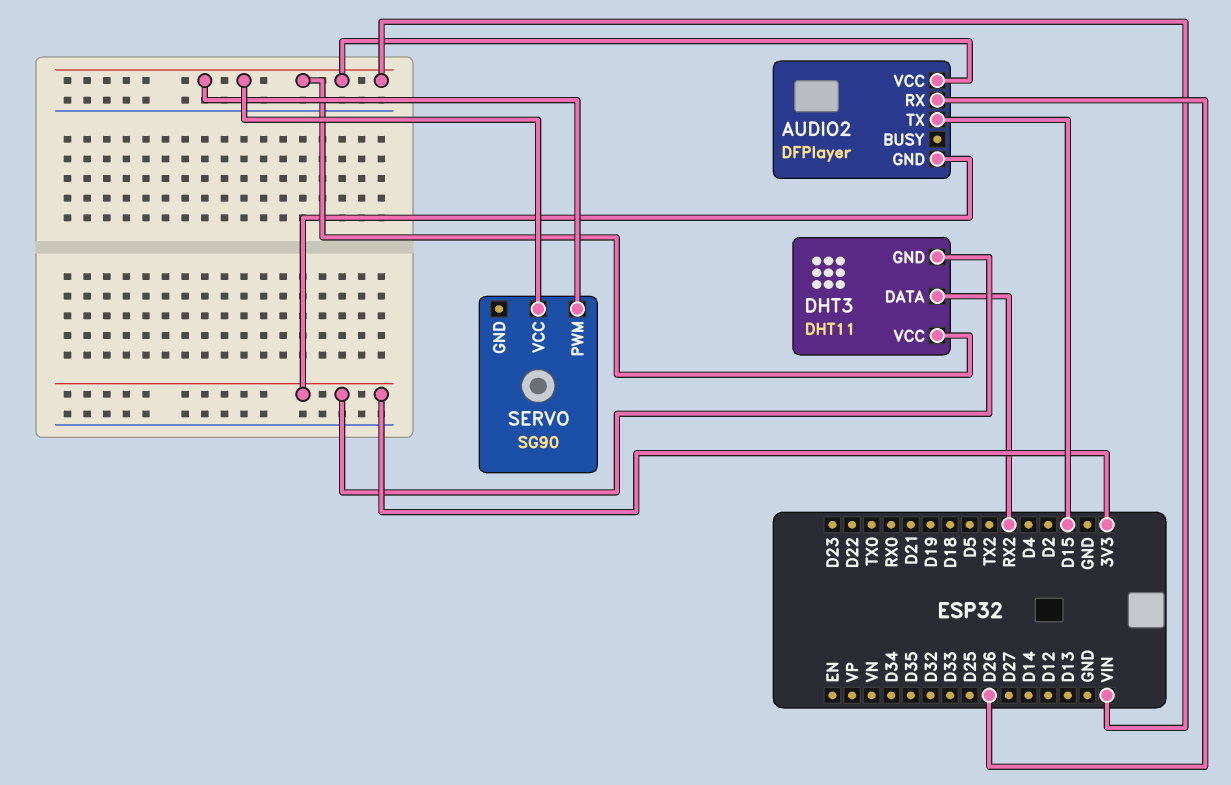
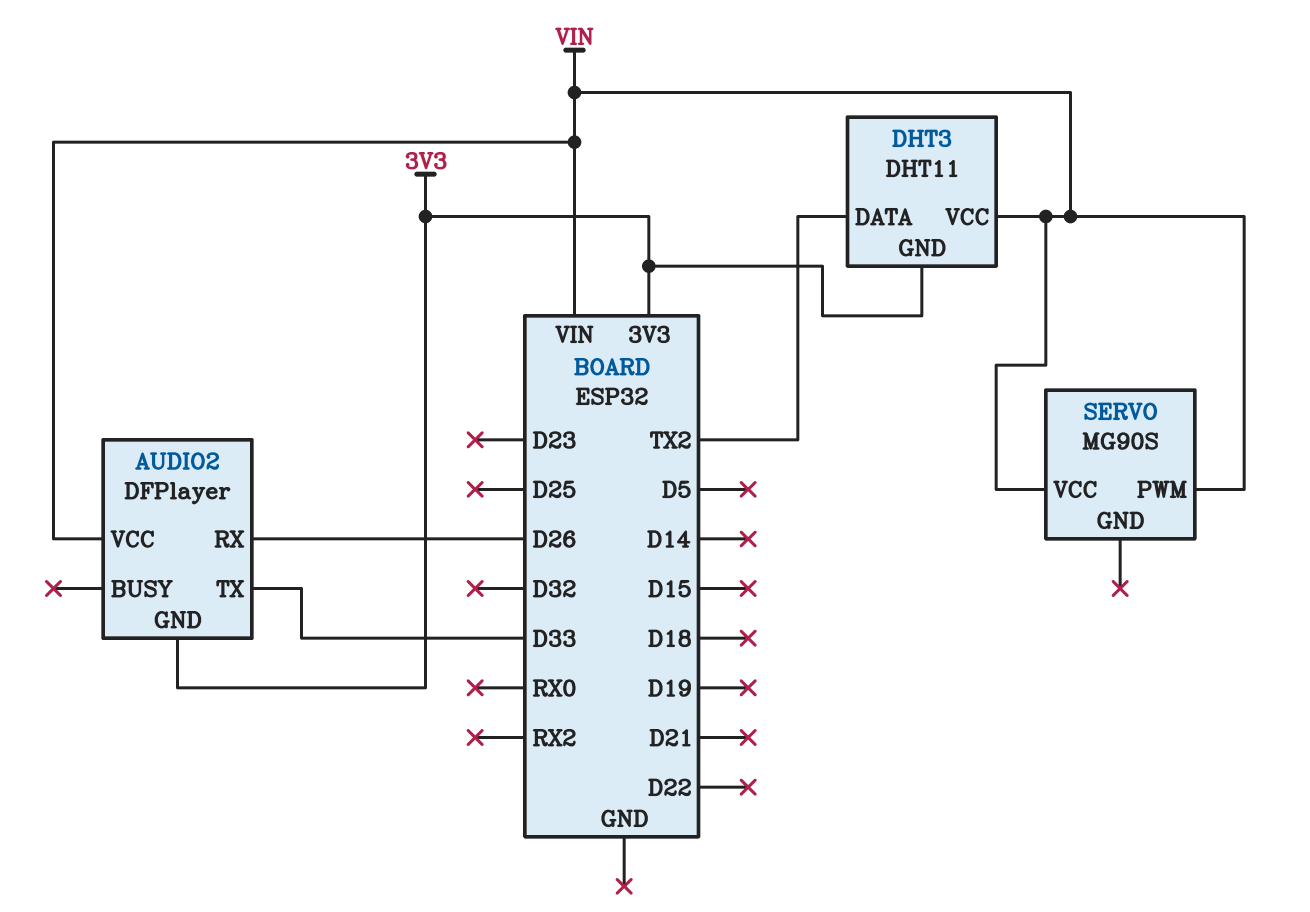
AUDIO2 pin TX: D15 -> D33
DHT3 pin DATA: RX2 -> TX2
SERVO: SG90 -> MG90S

